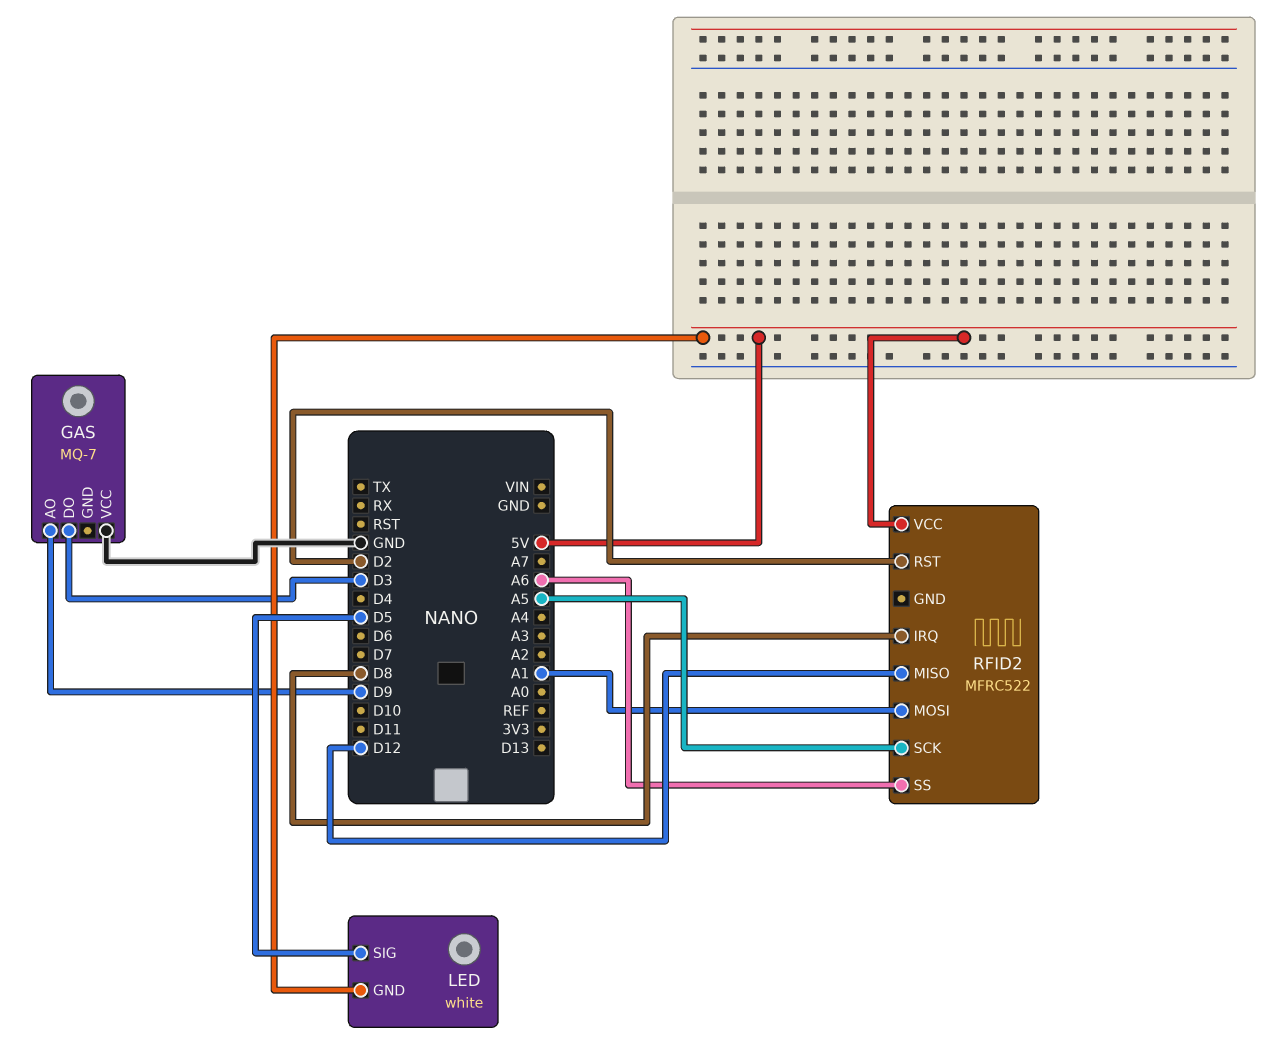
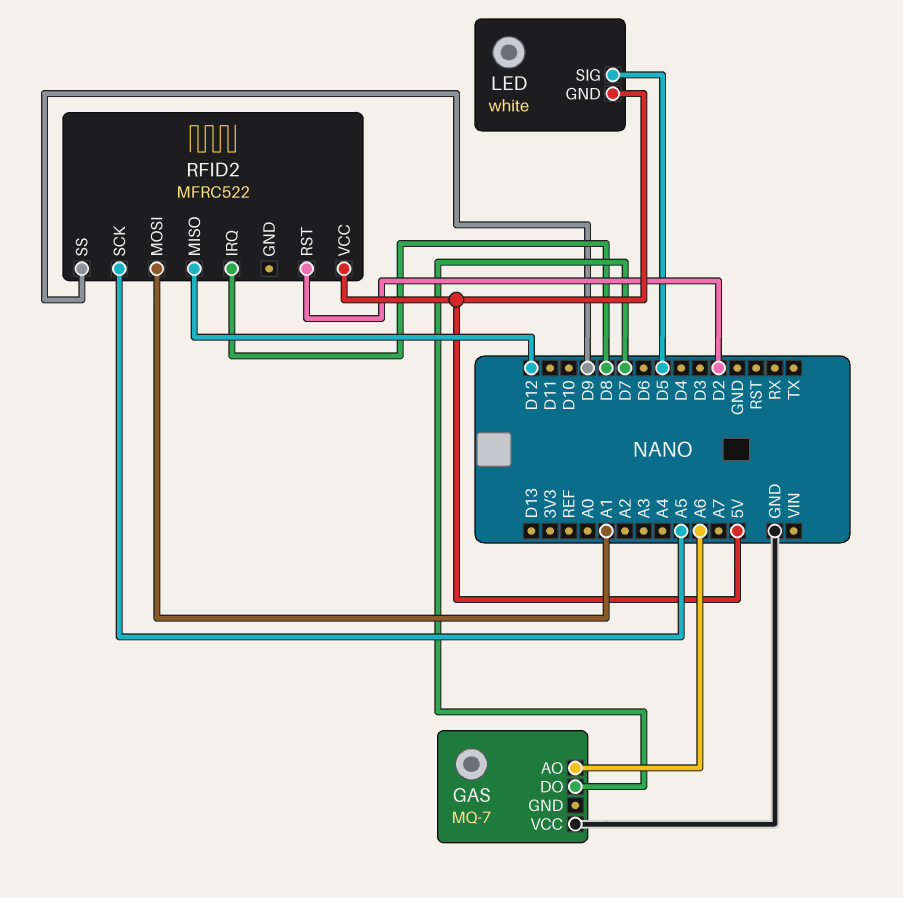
GAS pin AO: D9 -> A6
GAS pin DO: D3 -> D7
RFID2 pin SS: A6 -> D9

